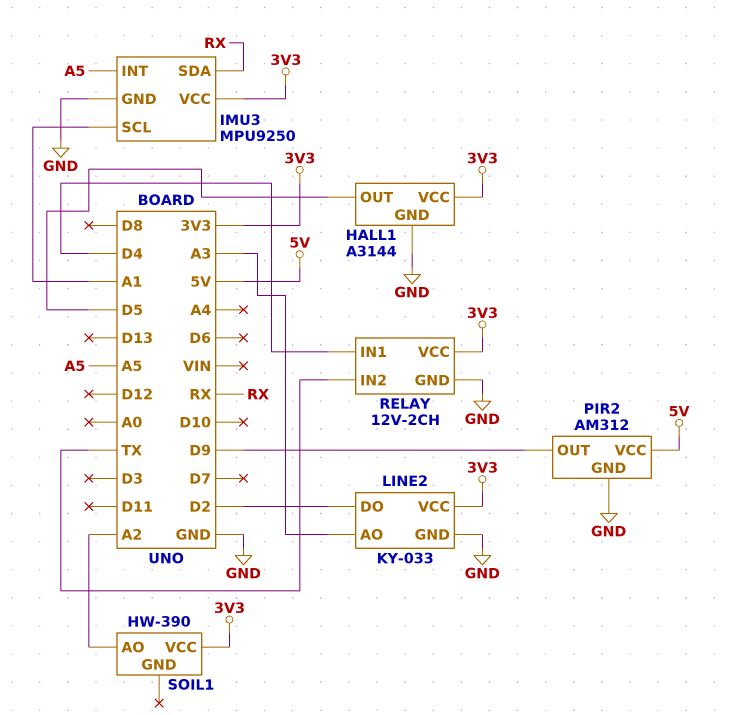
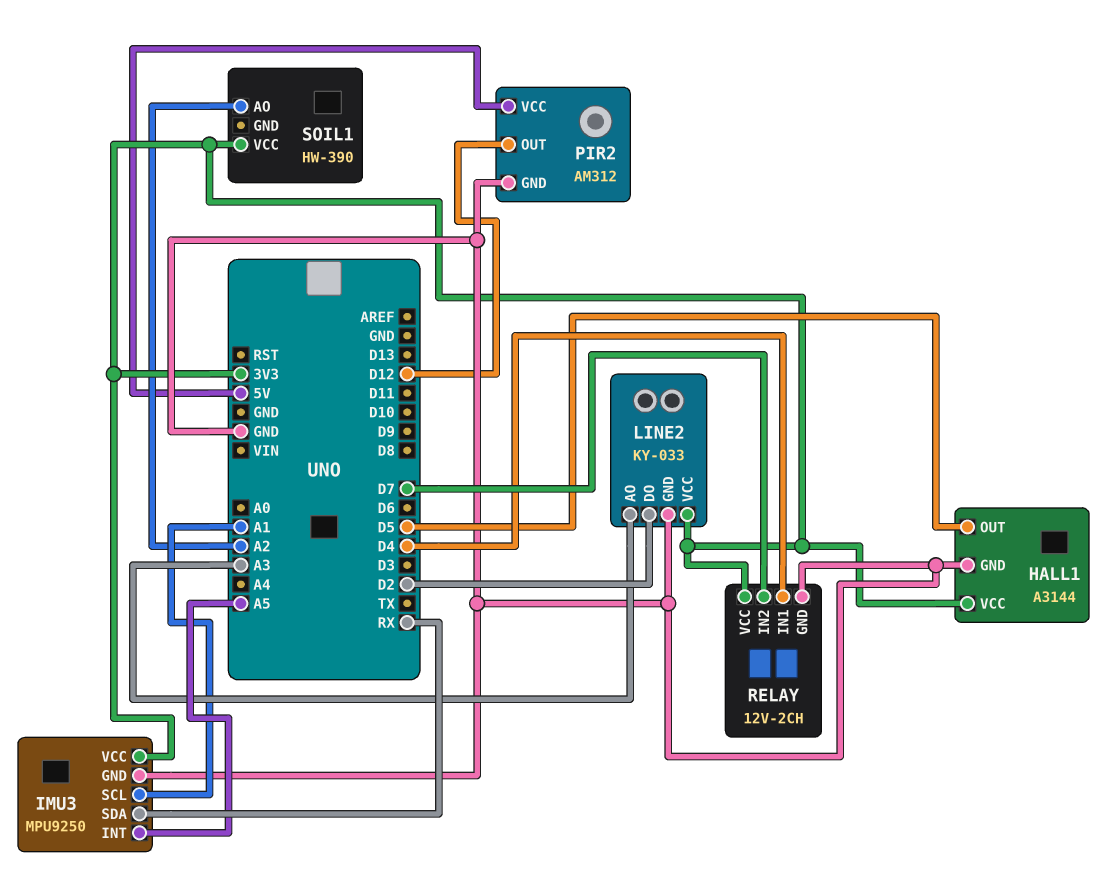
PIR2 pin OUT: D9 -> D12
RELAY pin IN2: TX -> D7

